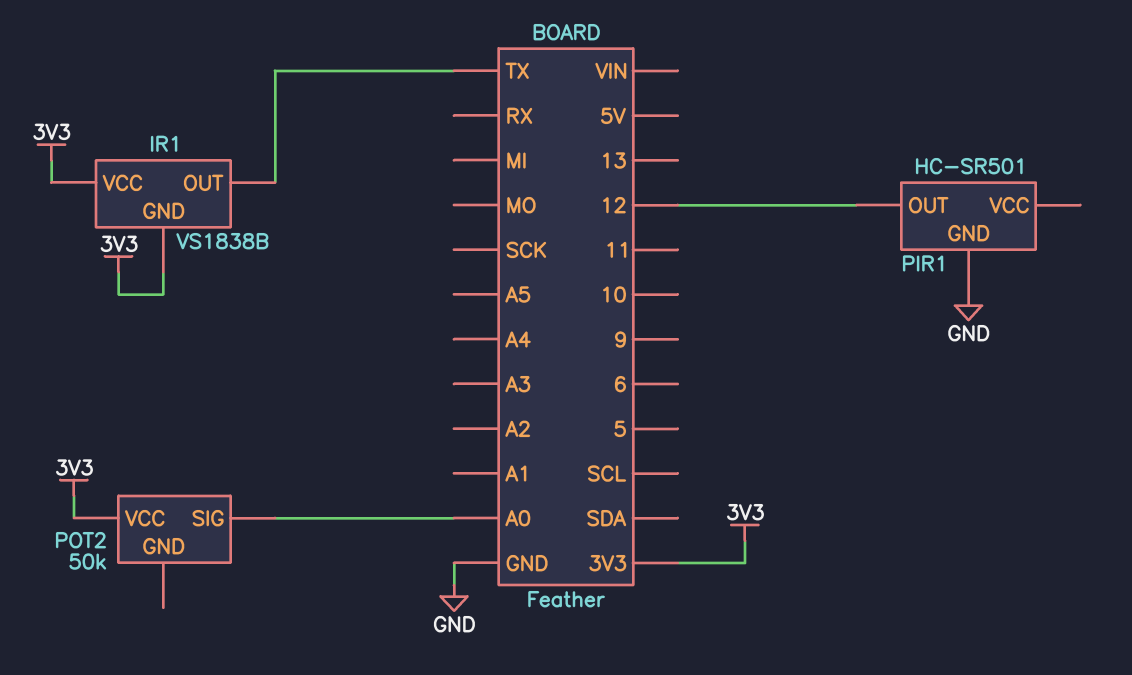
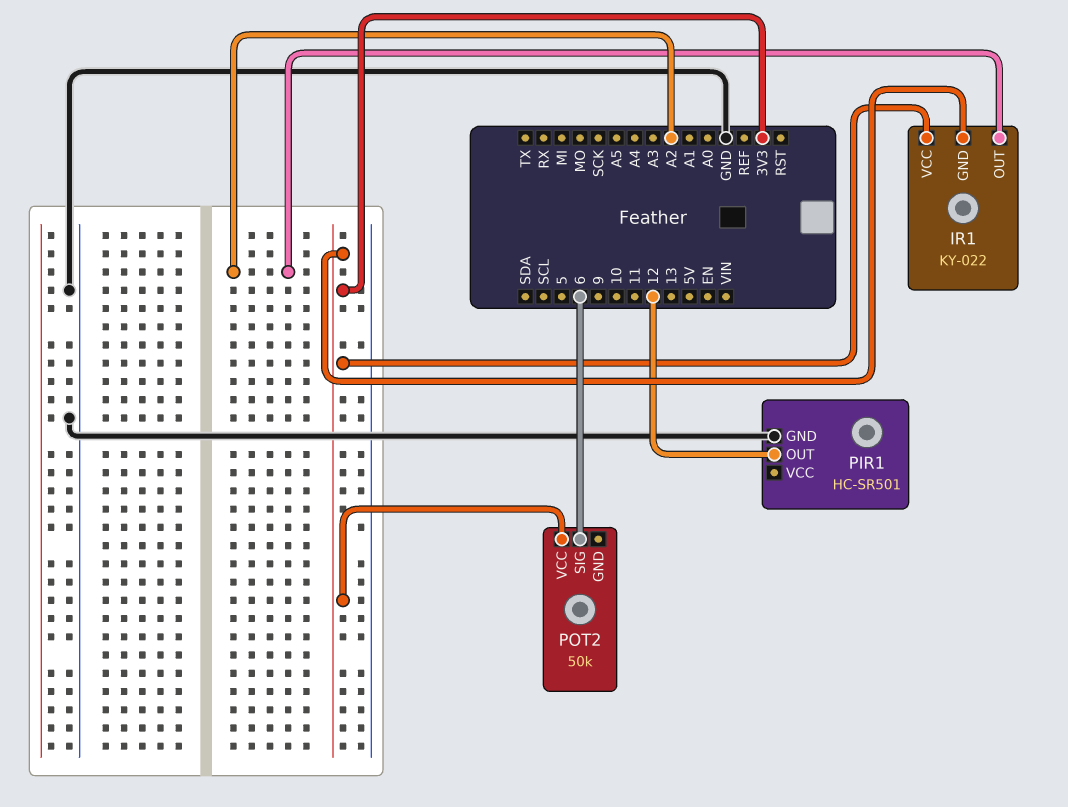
IR1: VS1838B -> KY-022
IR1 pin OUT: TX -> A2
POT2 pin SIG: A0 -> 6

